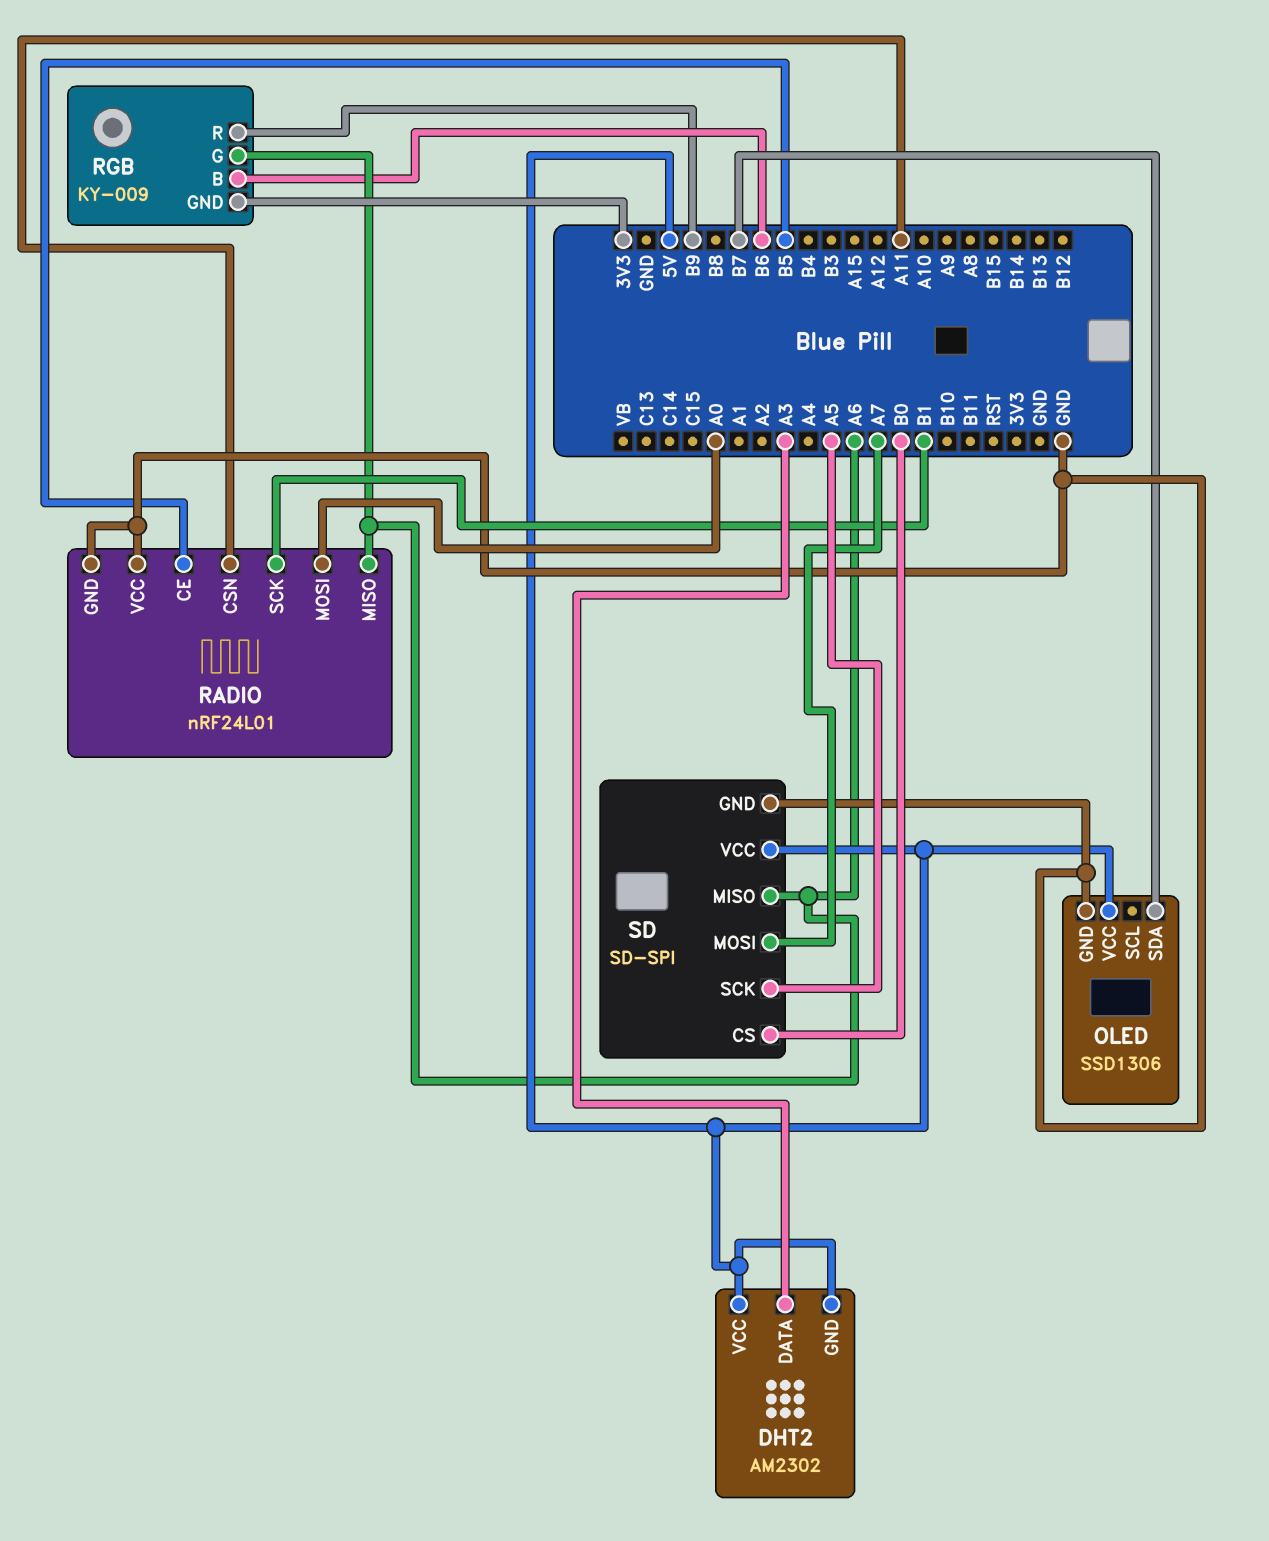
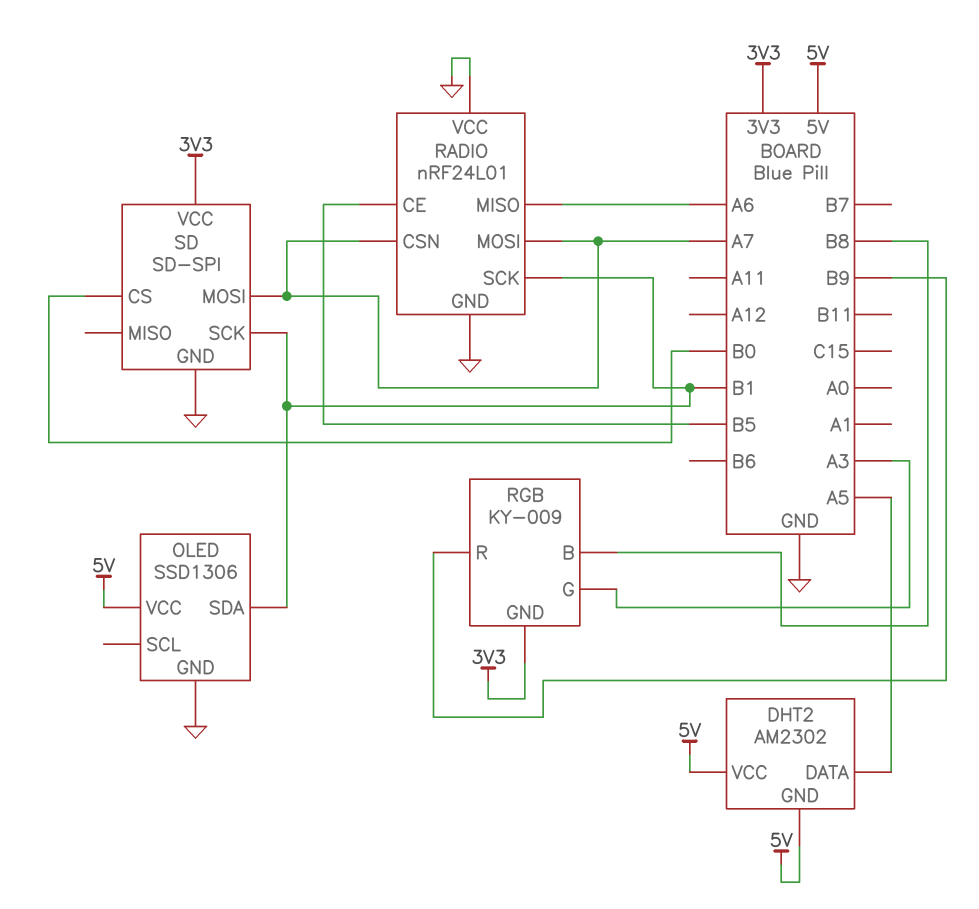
DHT2 pin DATA: A3 -> A5
OLED pin SDA: B7 -> B1
RADIO pin CSN: A11 -> A7
RADIO pin MOSI: A0 -> A7
RGB pin B: B6 -> B8
RGB pin G: A6 -> A3
SD pin MISO: A6 -> none
SD pin SCK: A5 -> B1
SD pin VCC: 5V -> 3V3

